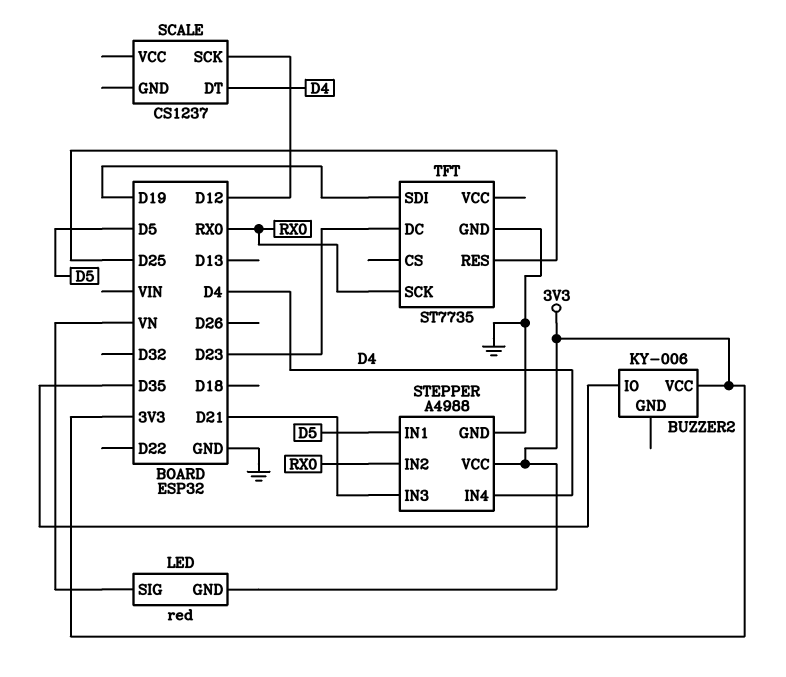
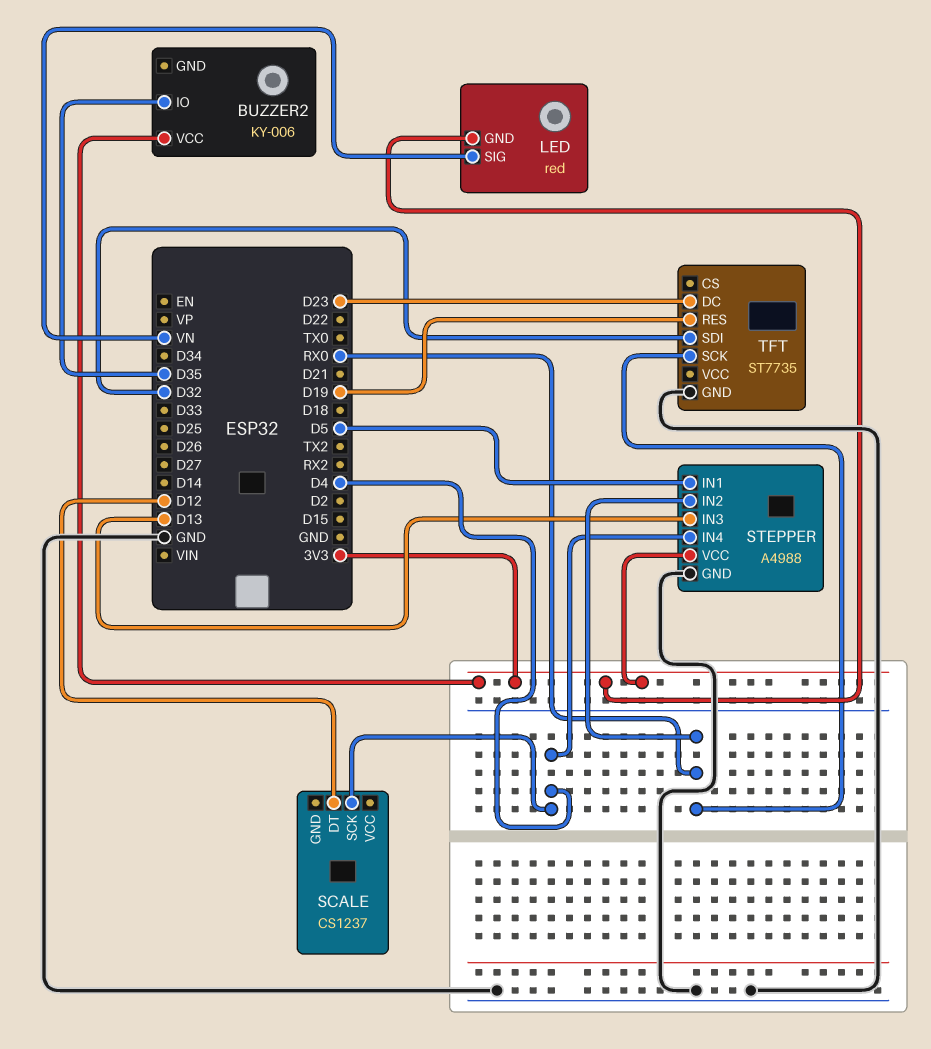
SCALE pin DT: D4 -> D12
SCALE pin SCK: D12 -> D4
STEPPER pin IN3: D21 -> D13
TFT pin RES: D25 -> D19
TFT pin SDI: D19 -> D32

